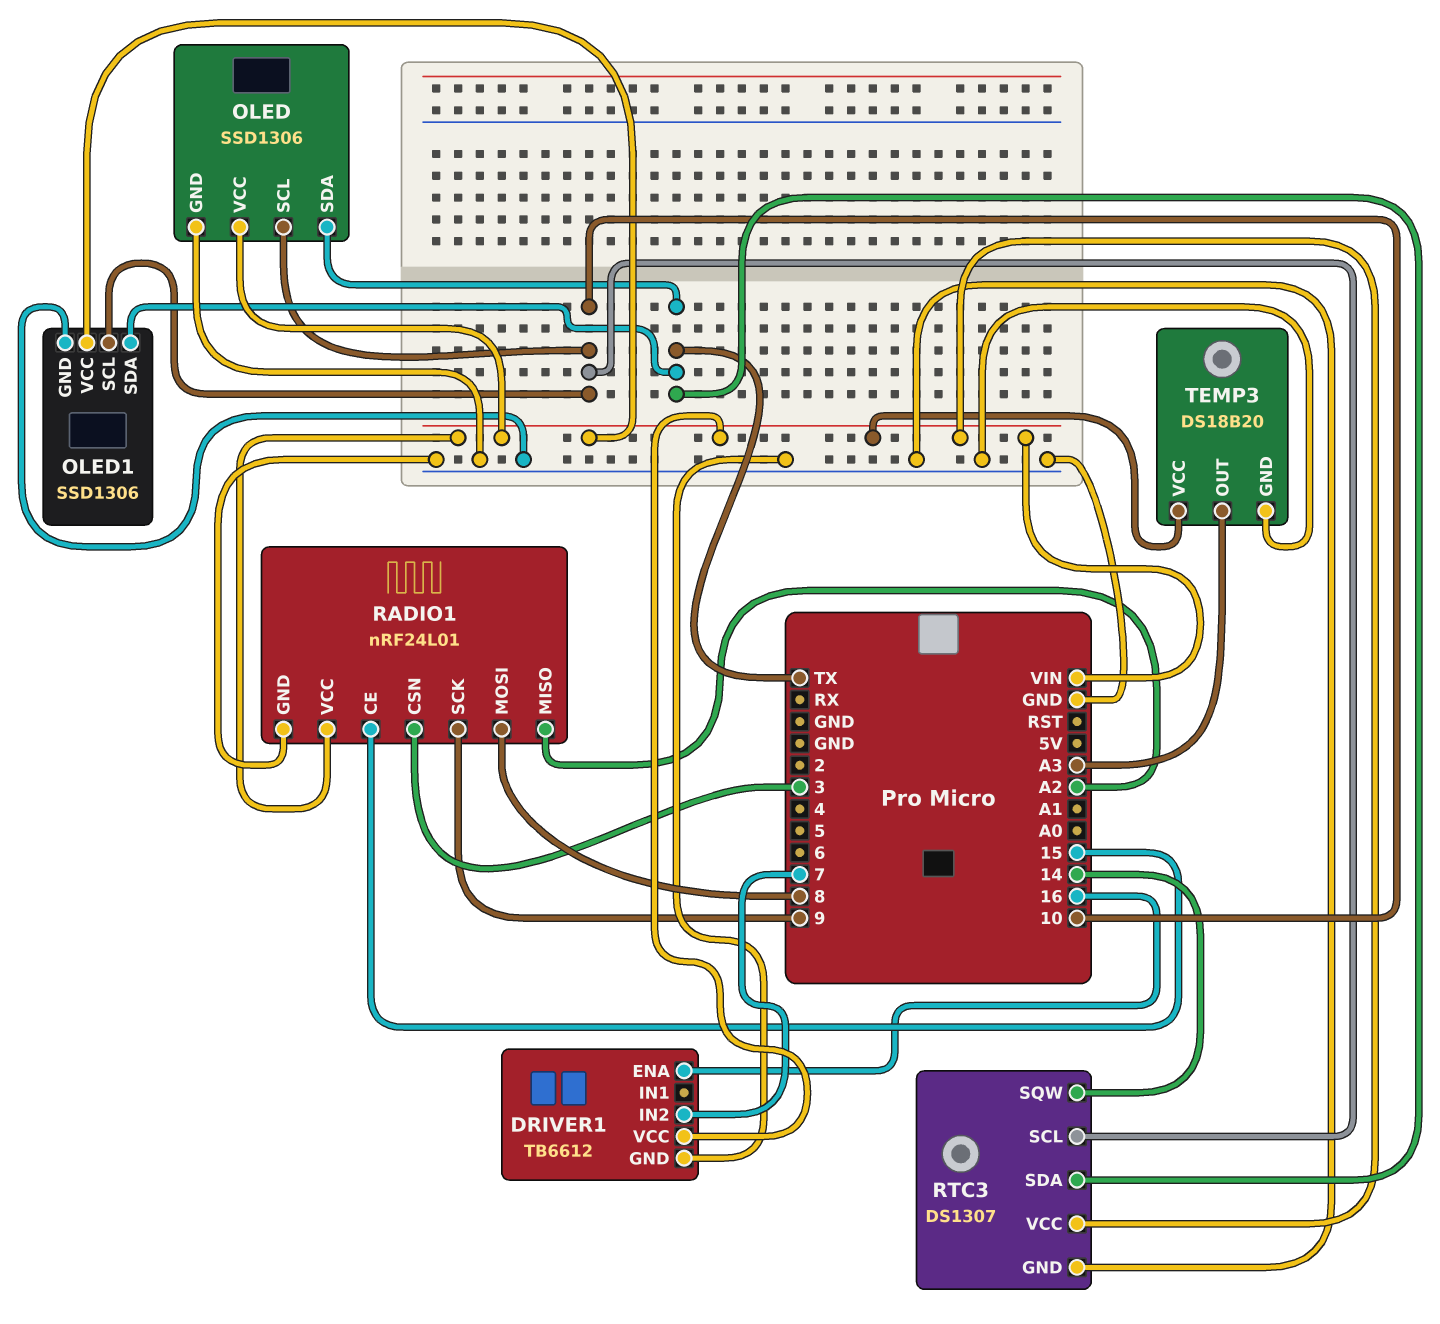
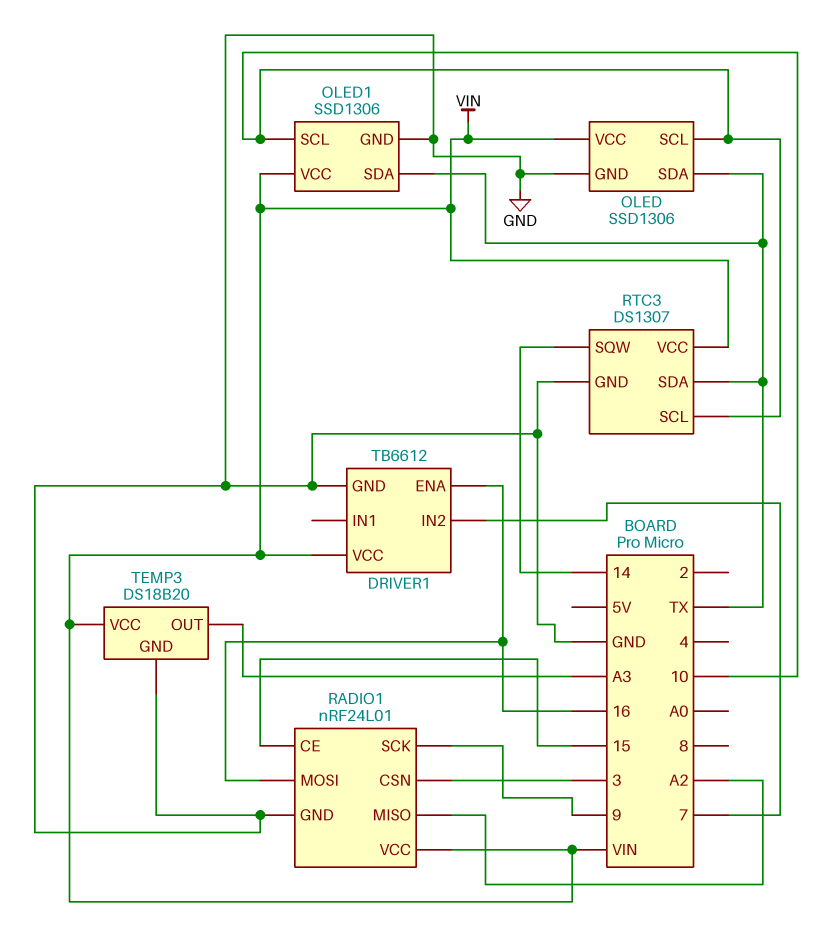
RADIO1 pin MOSI: 8 -> 16

